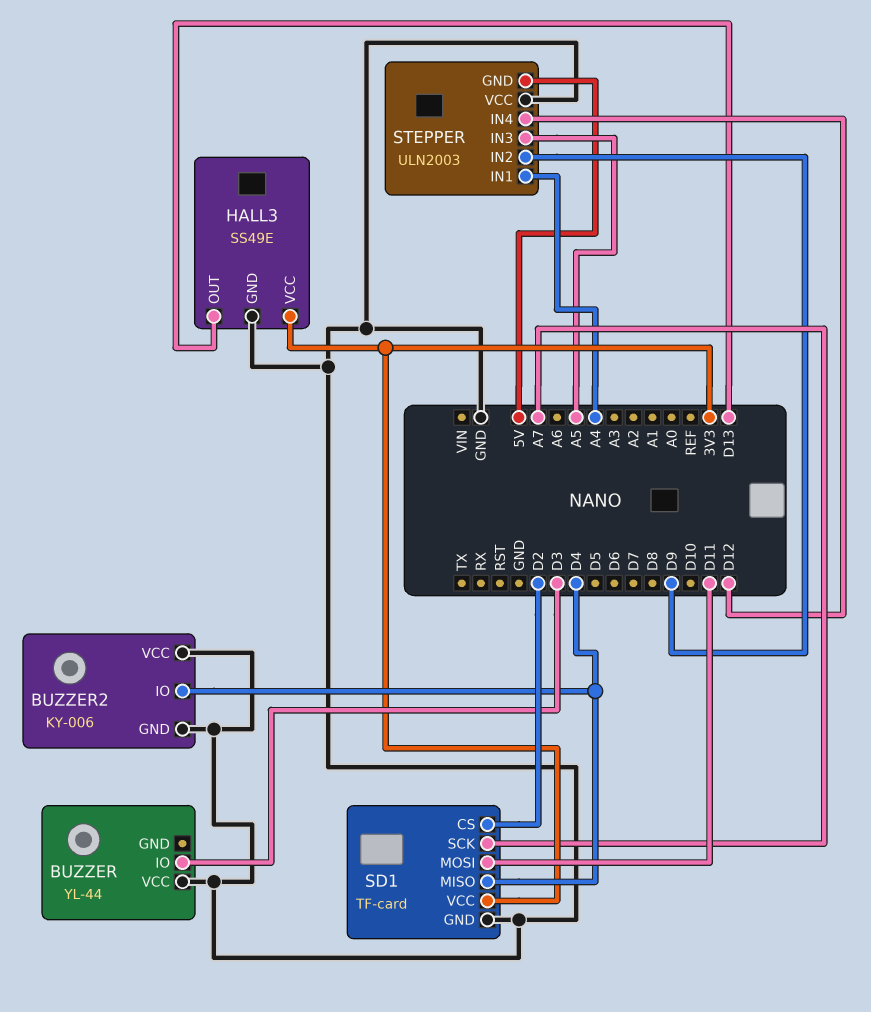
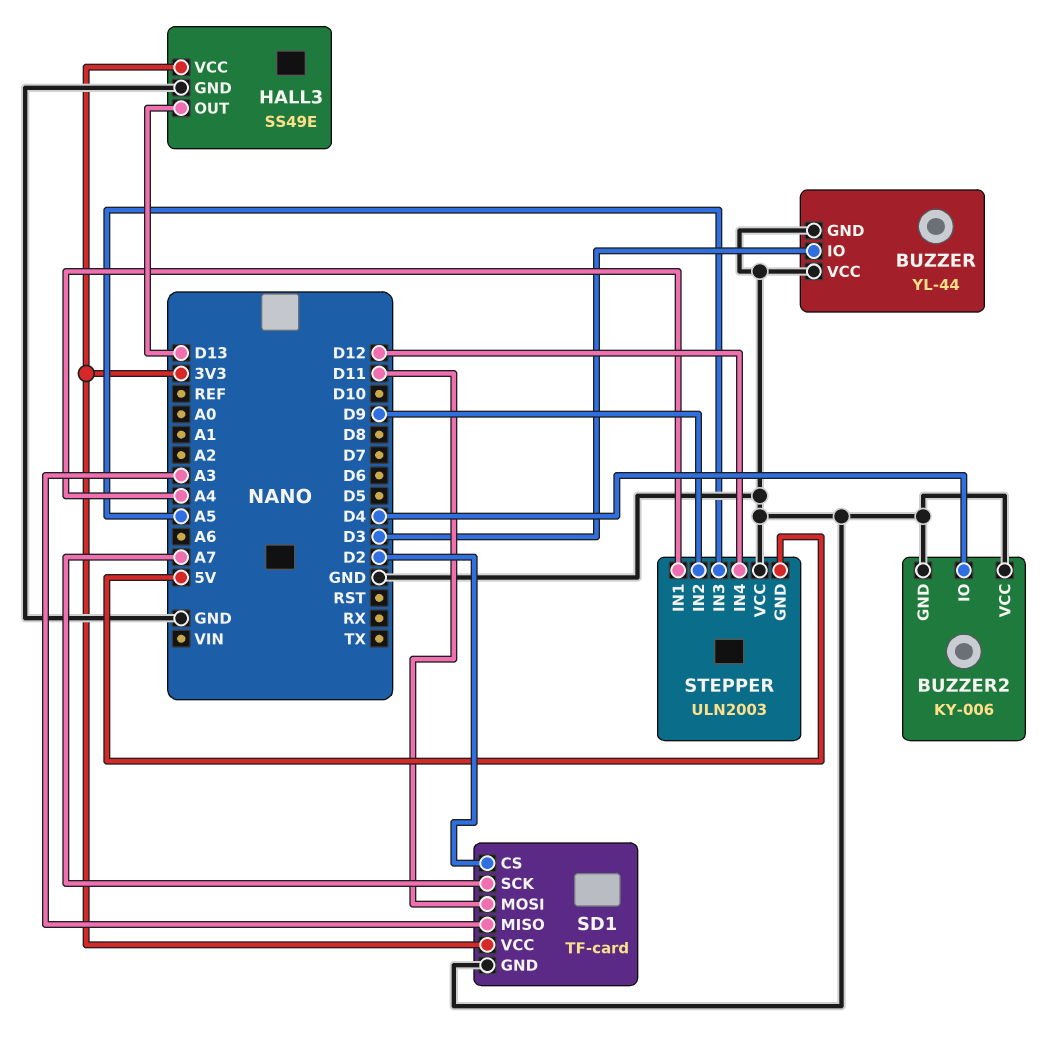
BUZZER pin GND: none -> GND
SD1 pin MISO: D4 -> A3

